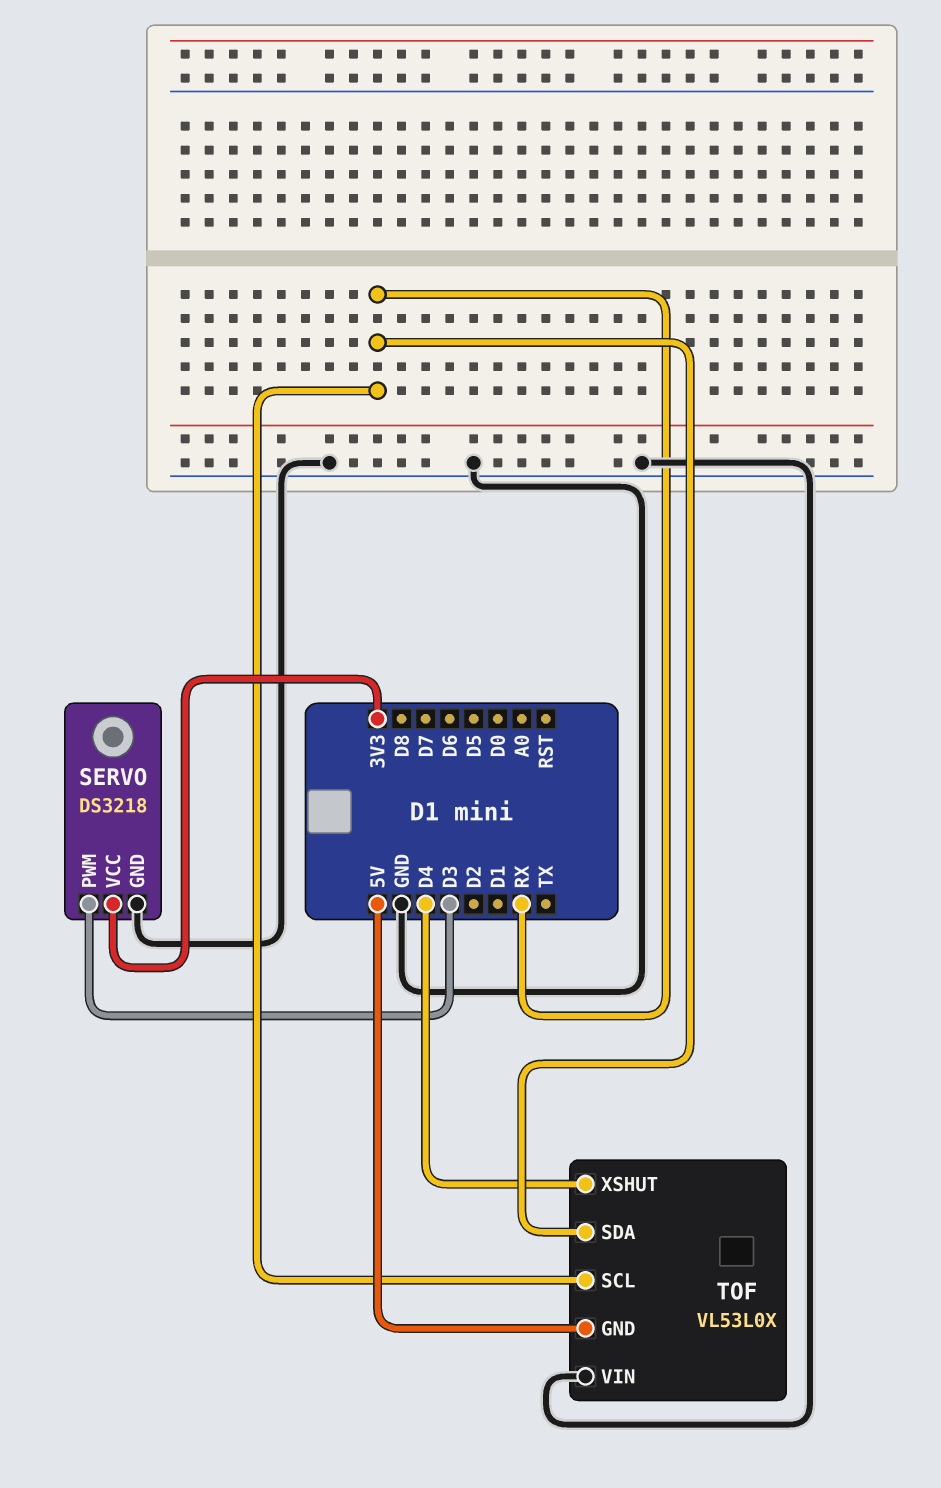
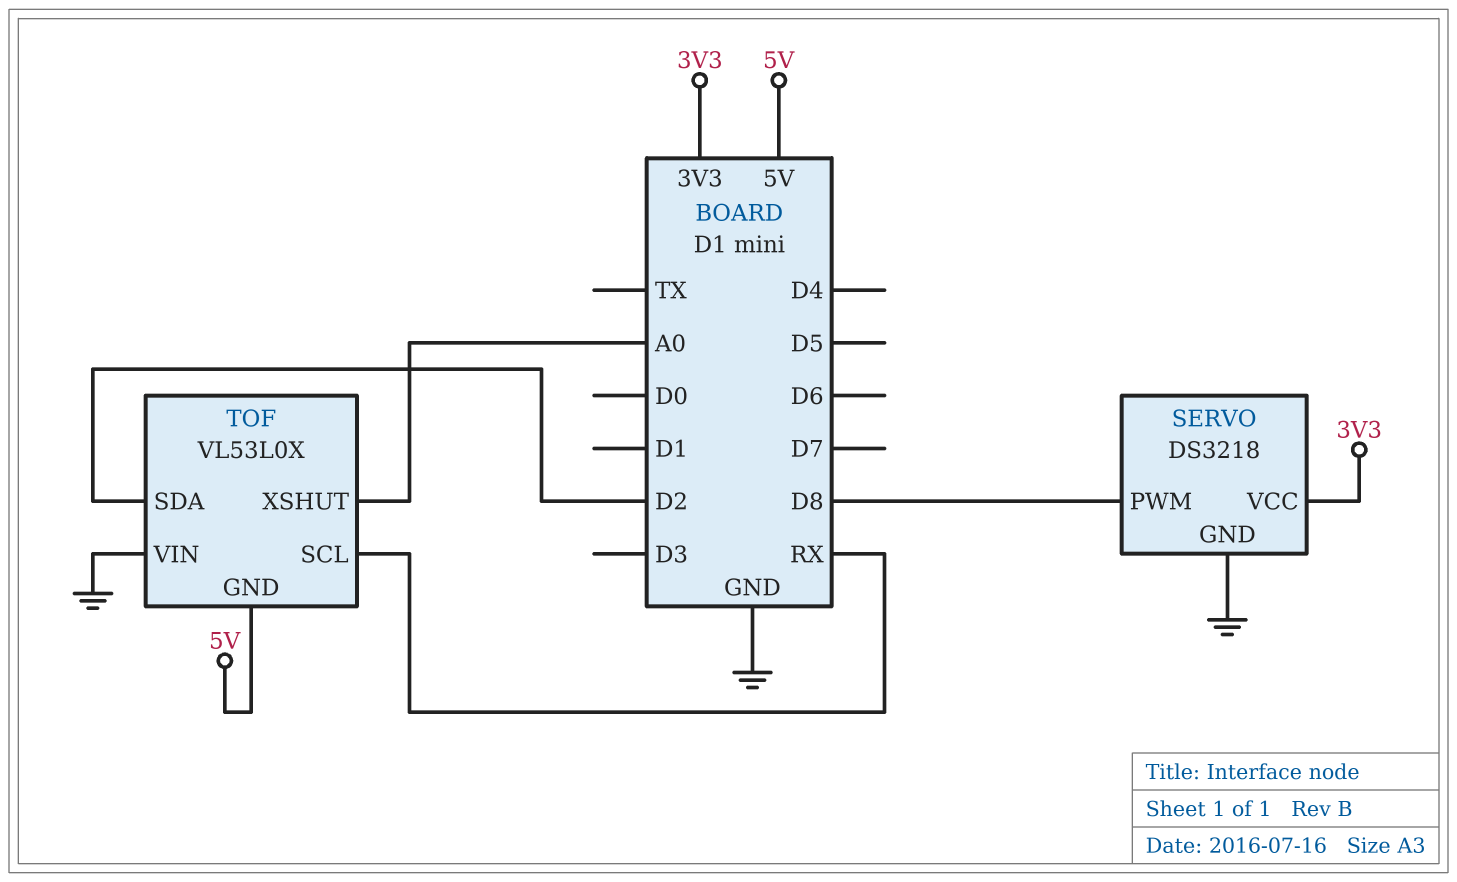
SERVO pin PWM: D3 -> D8
TOF pin SDA: RX -> D2
TOF pin XSHUT: D4 -> A0

